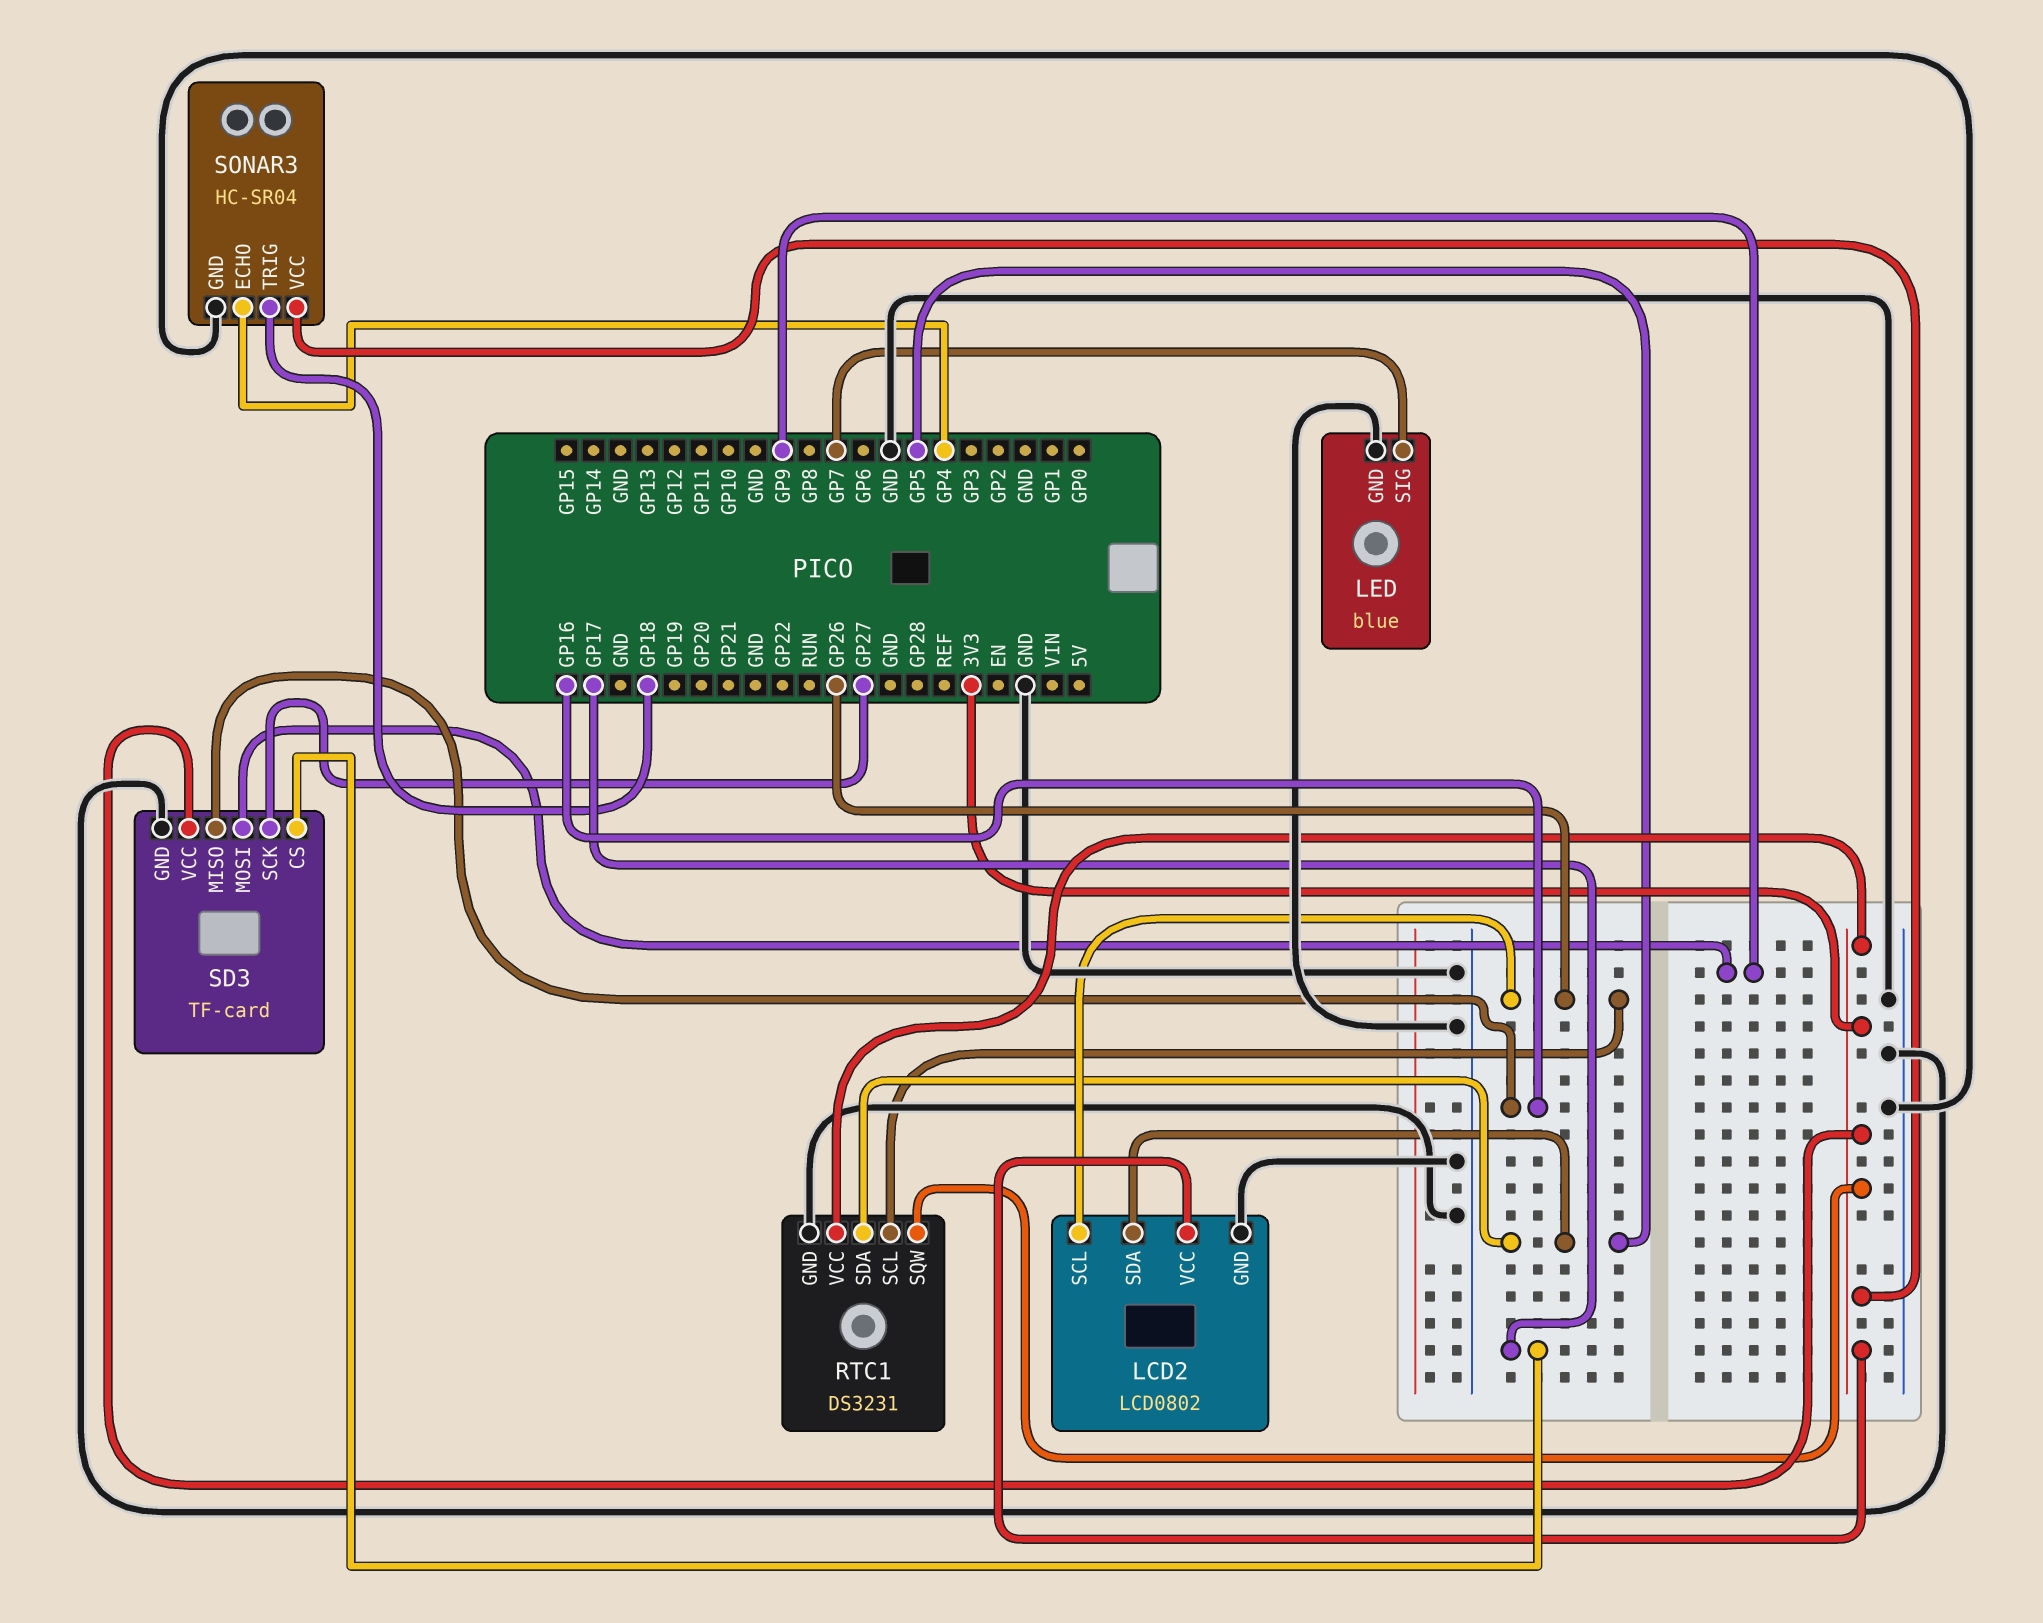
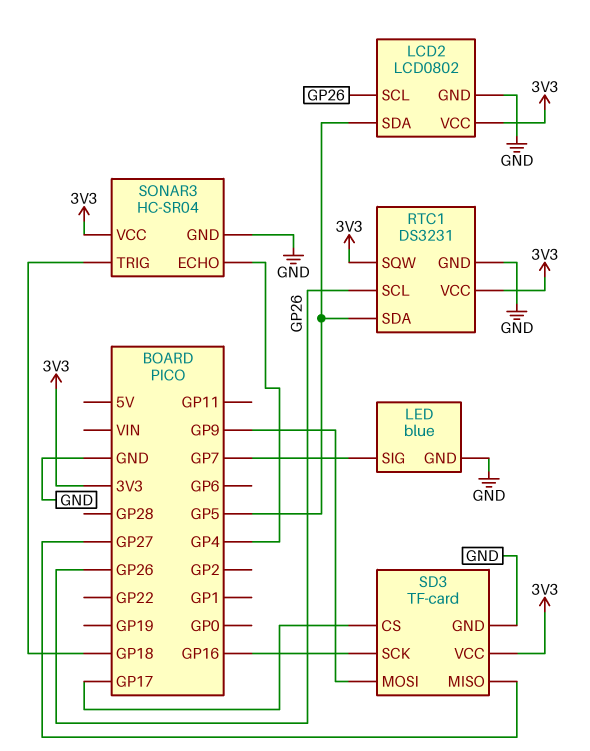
SD3 pin MISO: GP16 -> GP27
SD3 pin SCK: GP27 -> GP16

